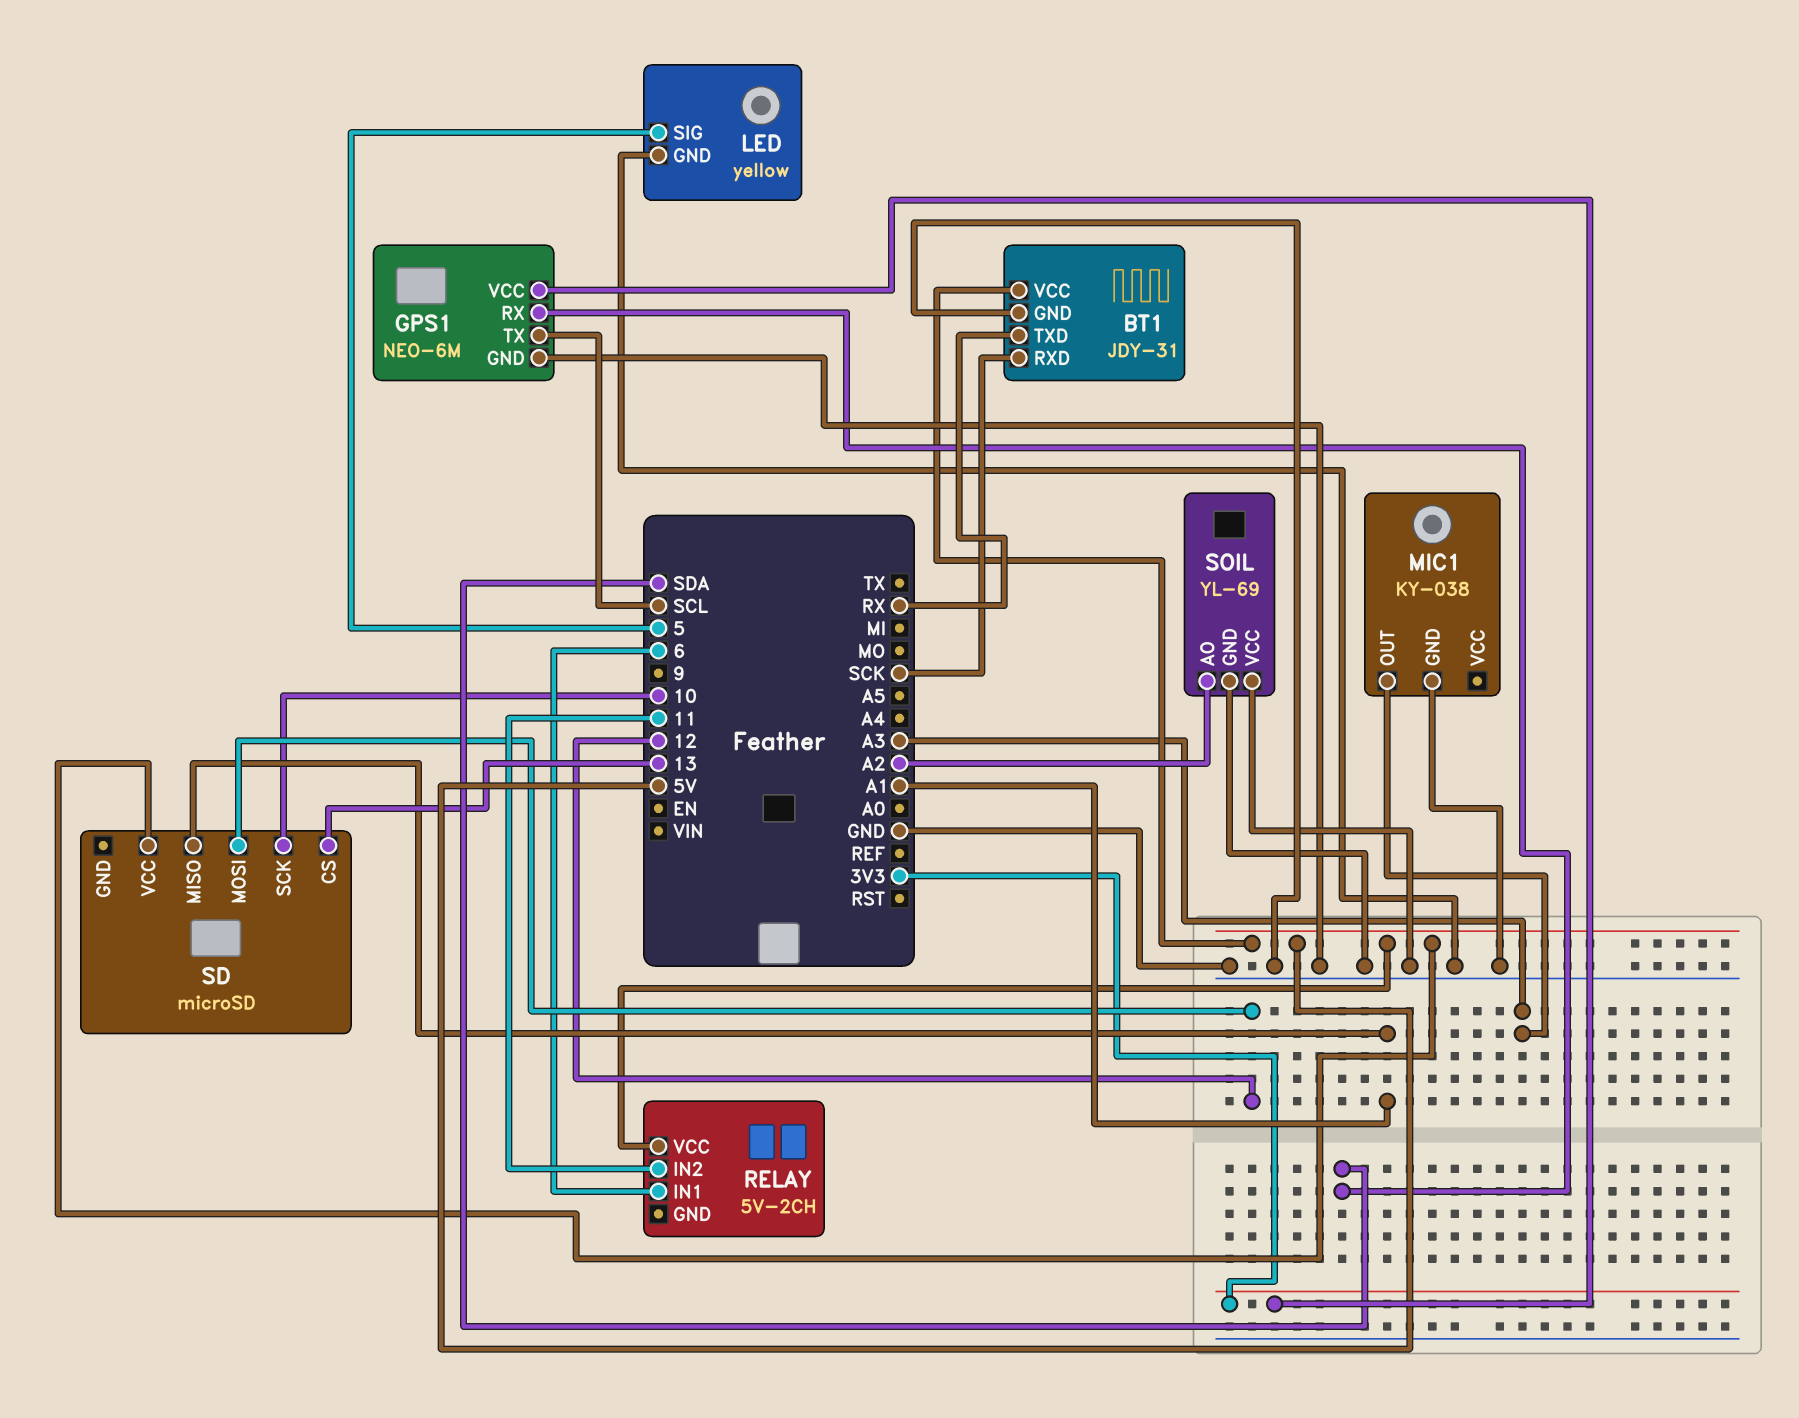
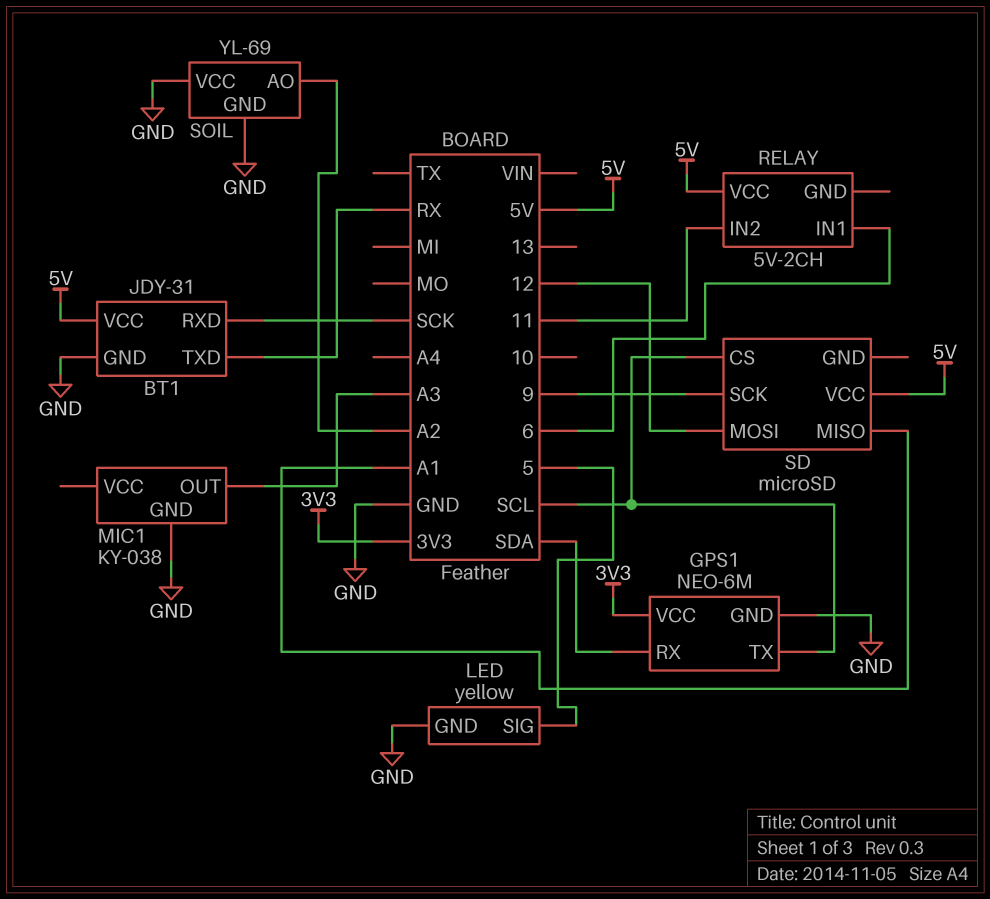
SD pin CS: 13 -> SCL
SD pin SCK: 10 -> 9

